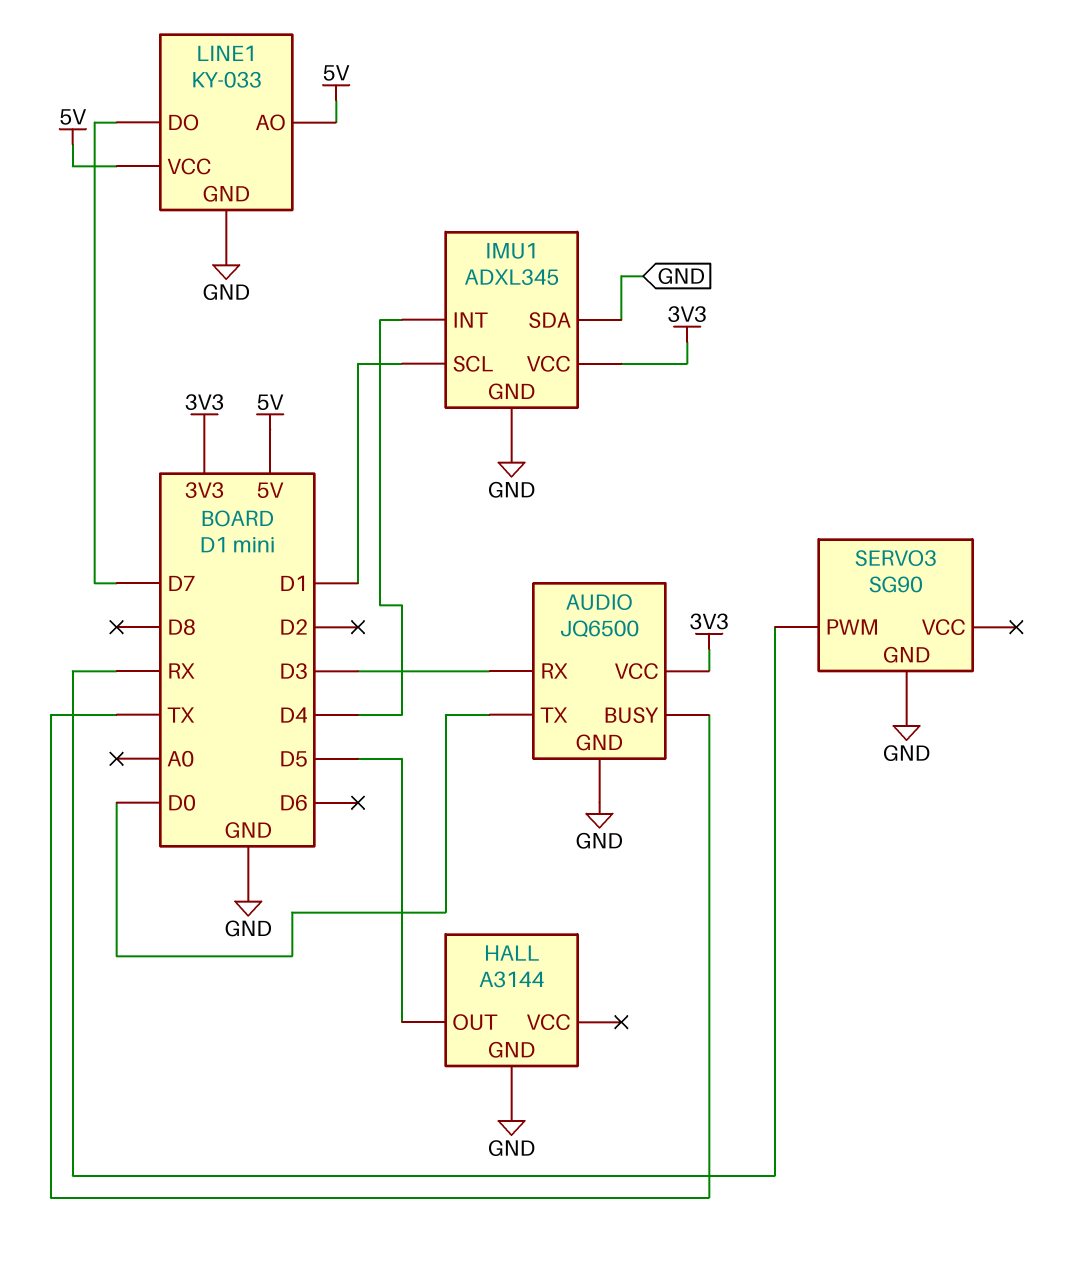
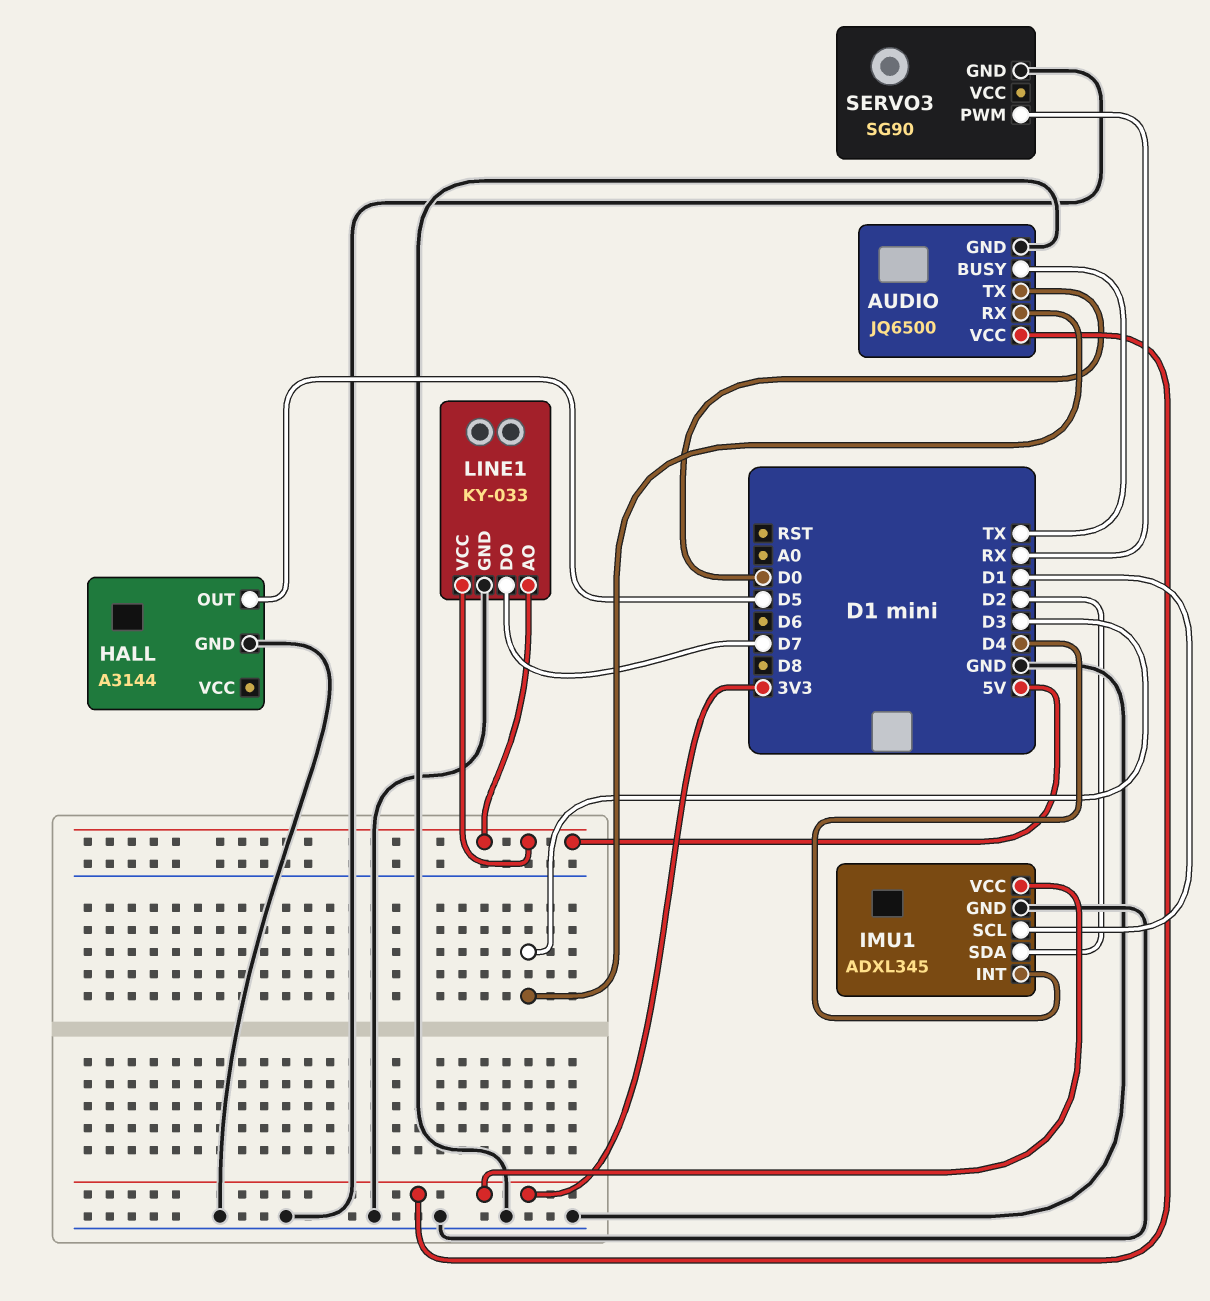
IMU1 pin SDA: GND -> D2

